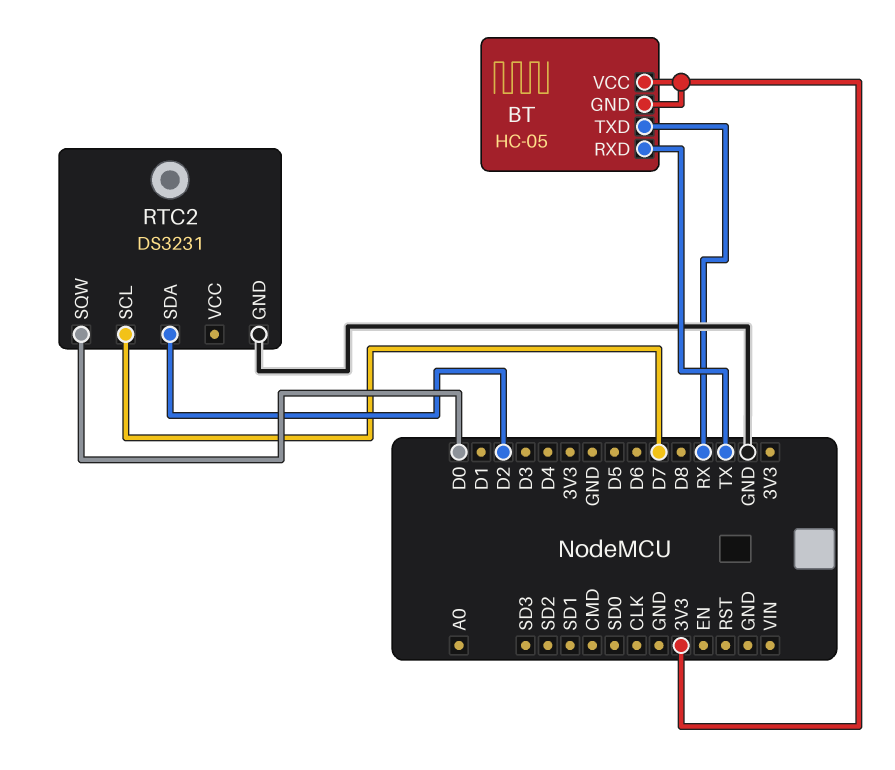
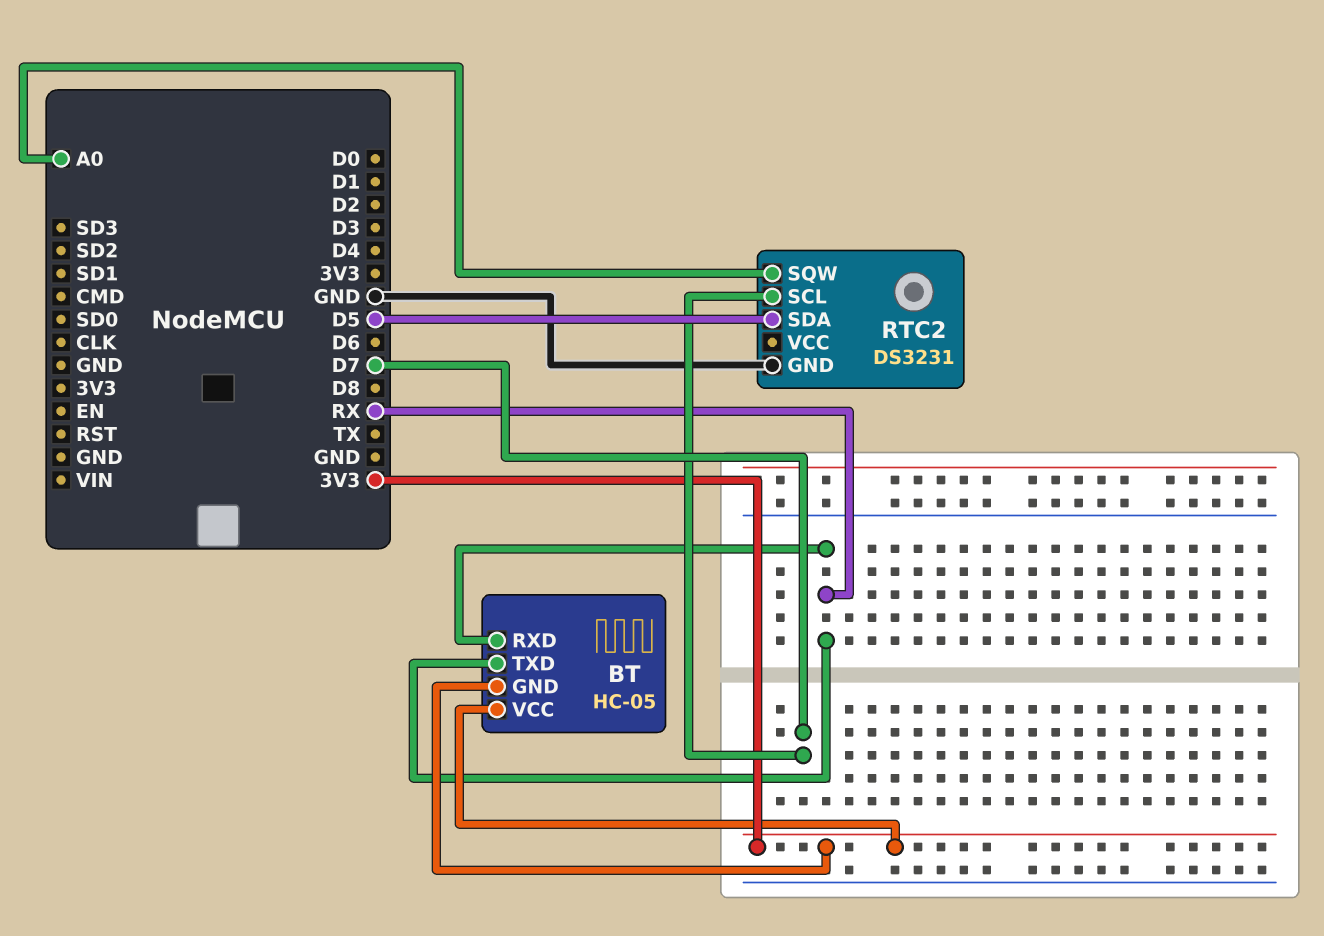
BT pin RXD: TX -> RX
RTC2 pin SDA: D2 -> D5
RTC2 pin SQW: D0 -> A0

